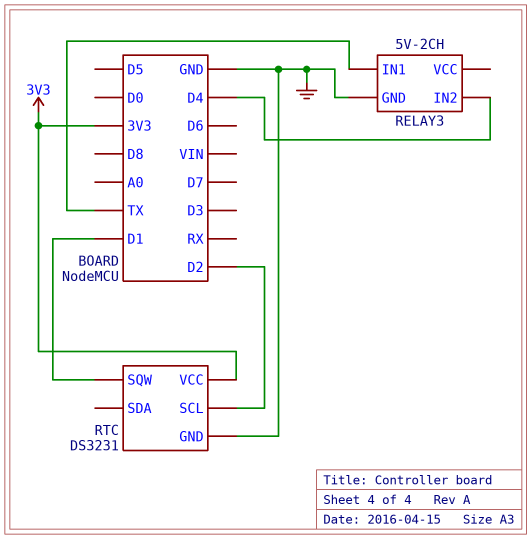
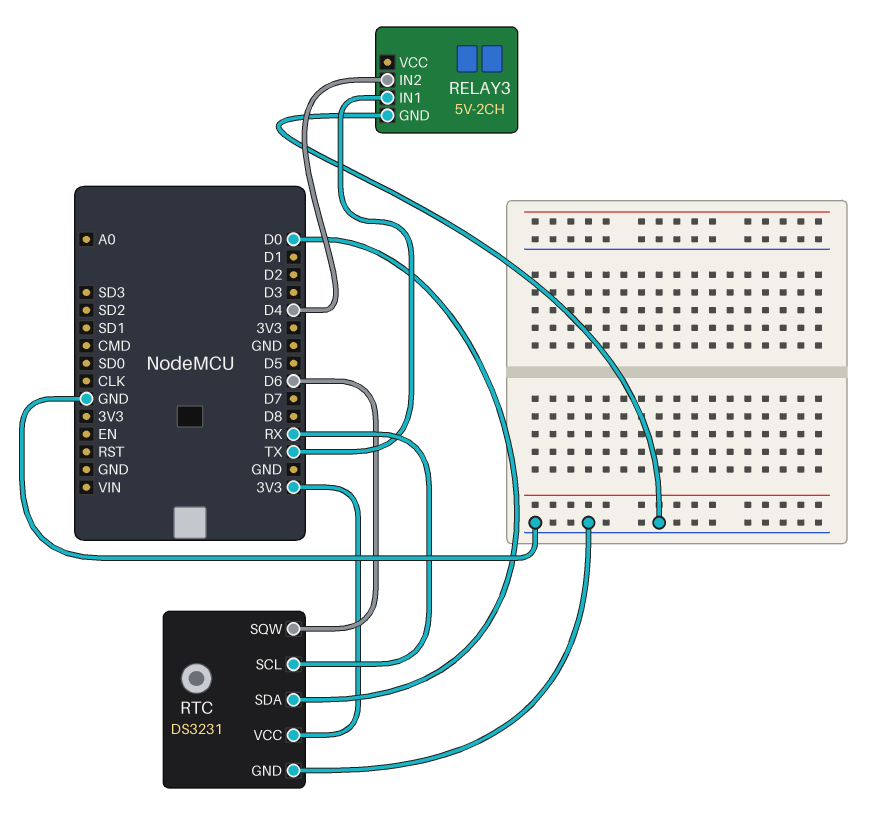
RTC pin SCL: D2 -> RX
RTC pin SDA: none -> D0
RTC pin SQW: D1 -> D6

